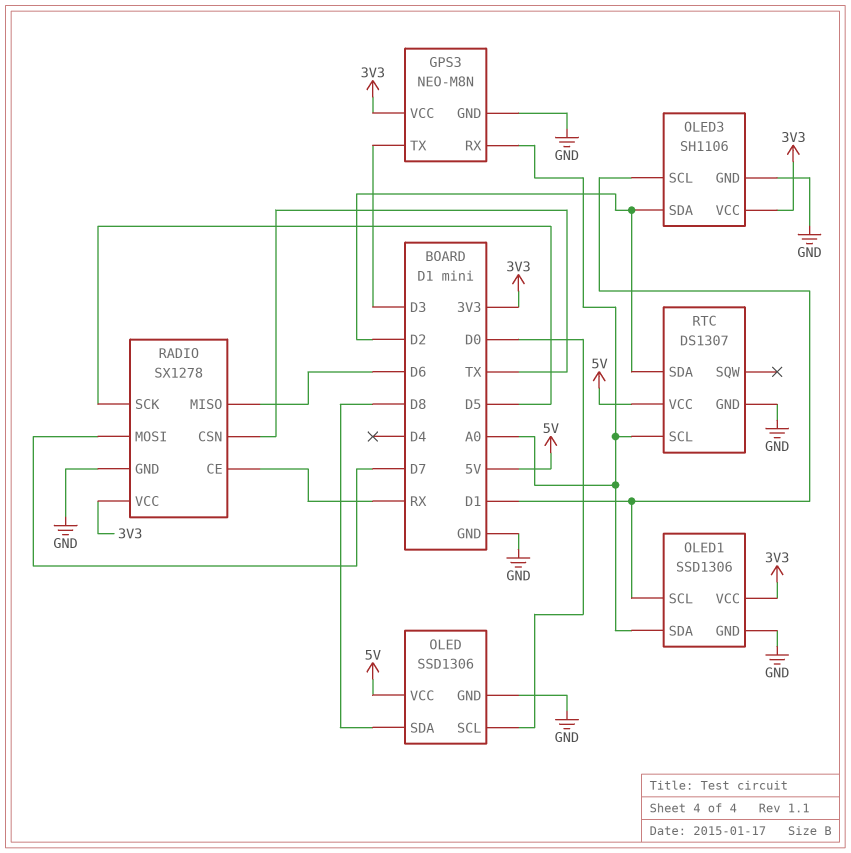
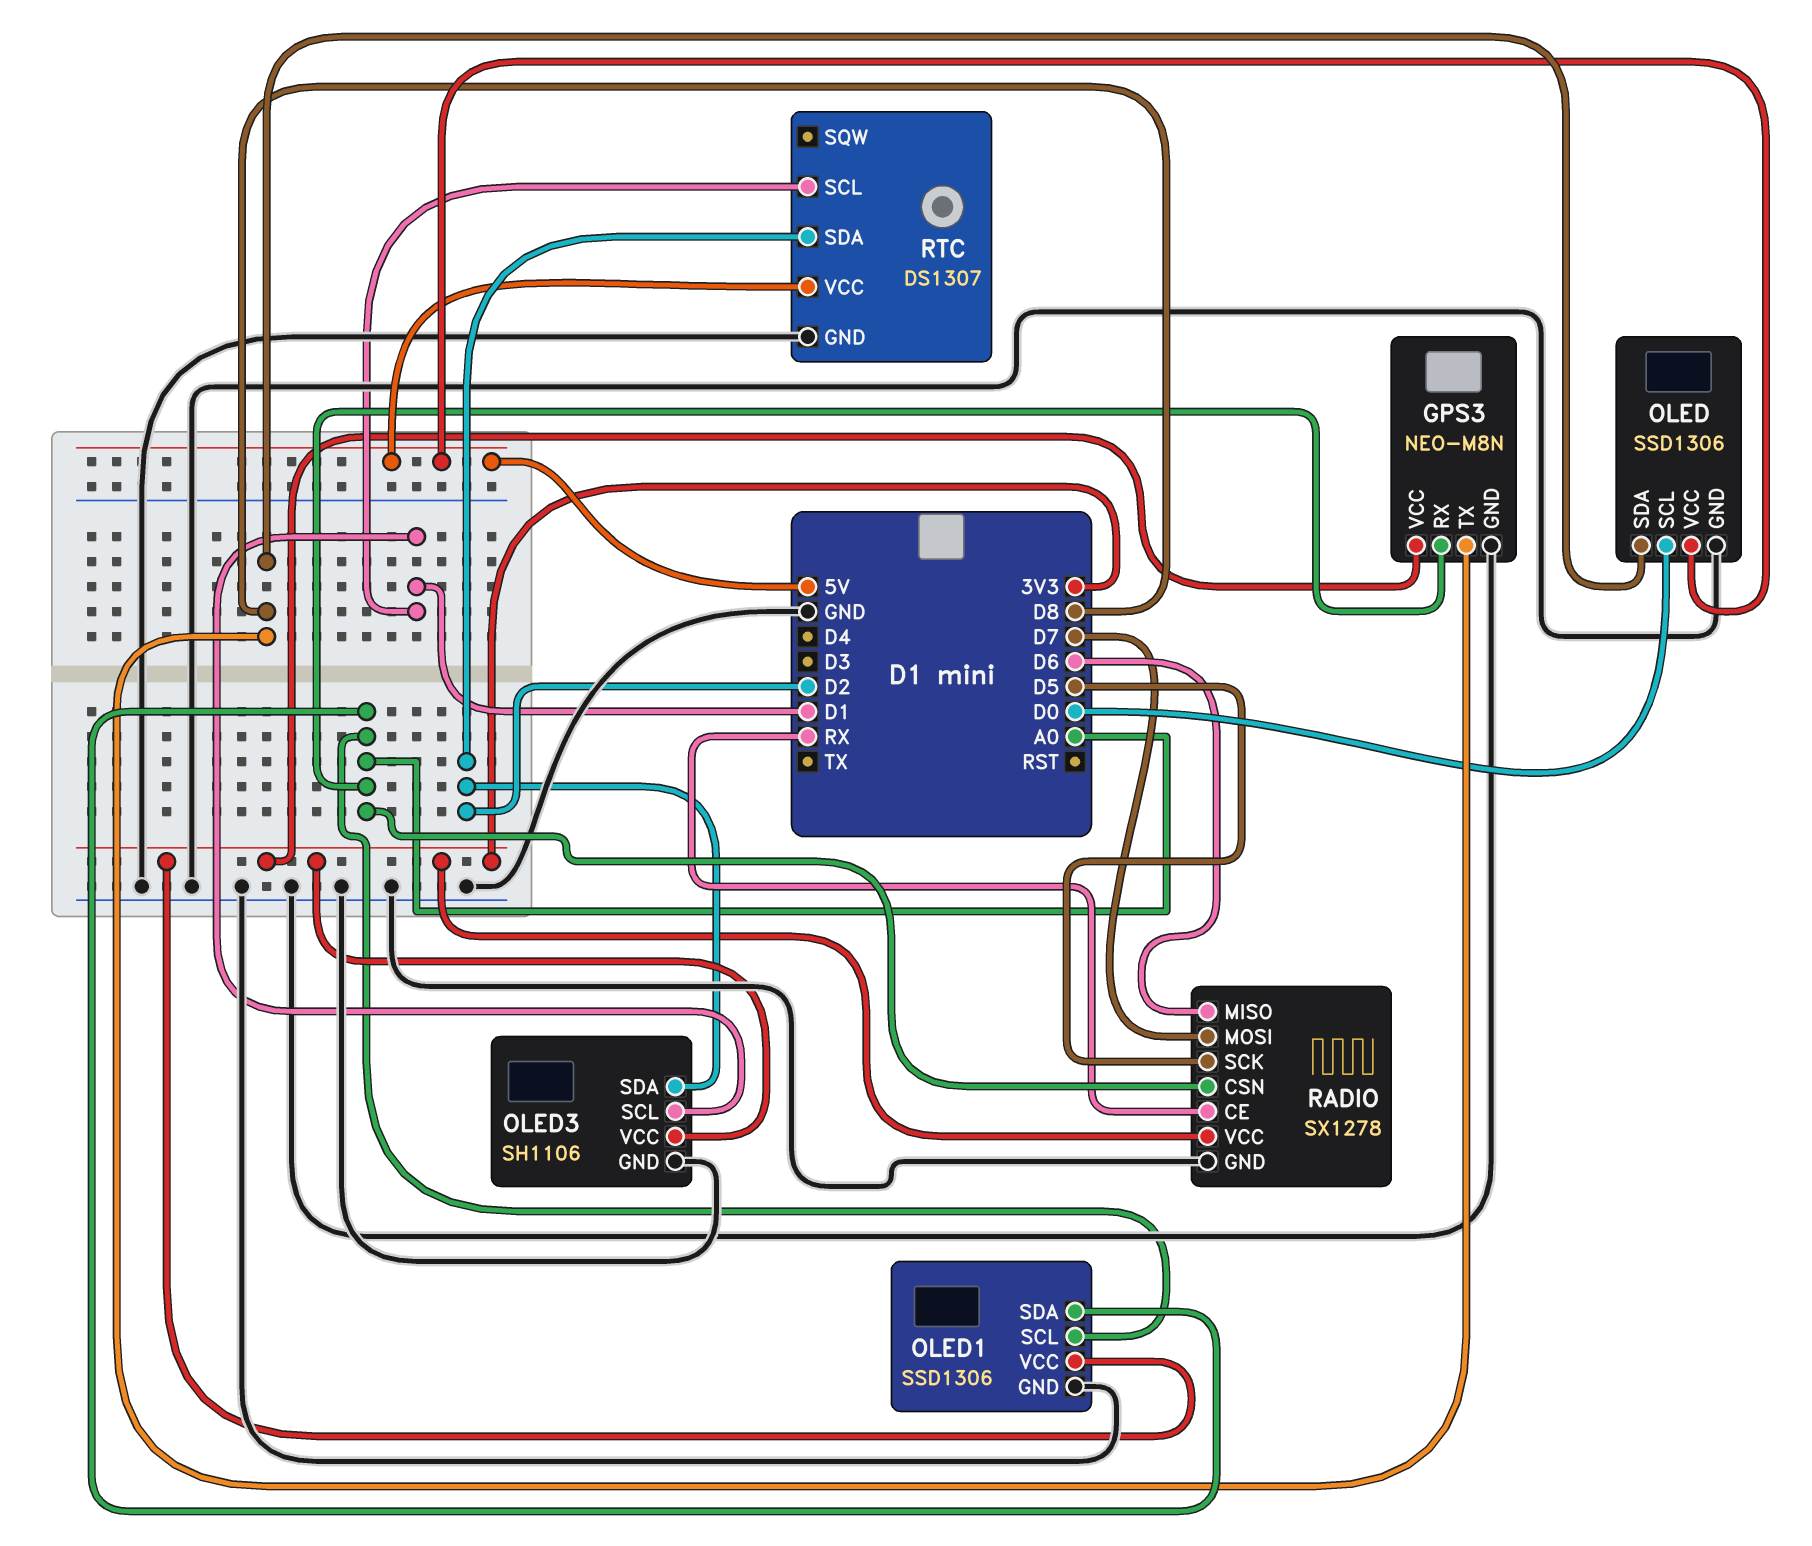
GPS3 pin TX: D3 -> D8
OLED1 pin SCL: D1 -> A0
RADIO pin CSN: TX -> A0
RTC pin SCL: A0 -> D1

